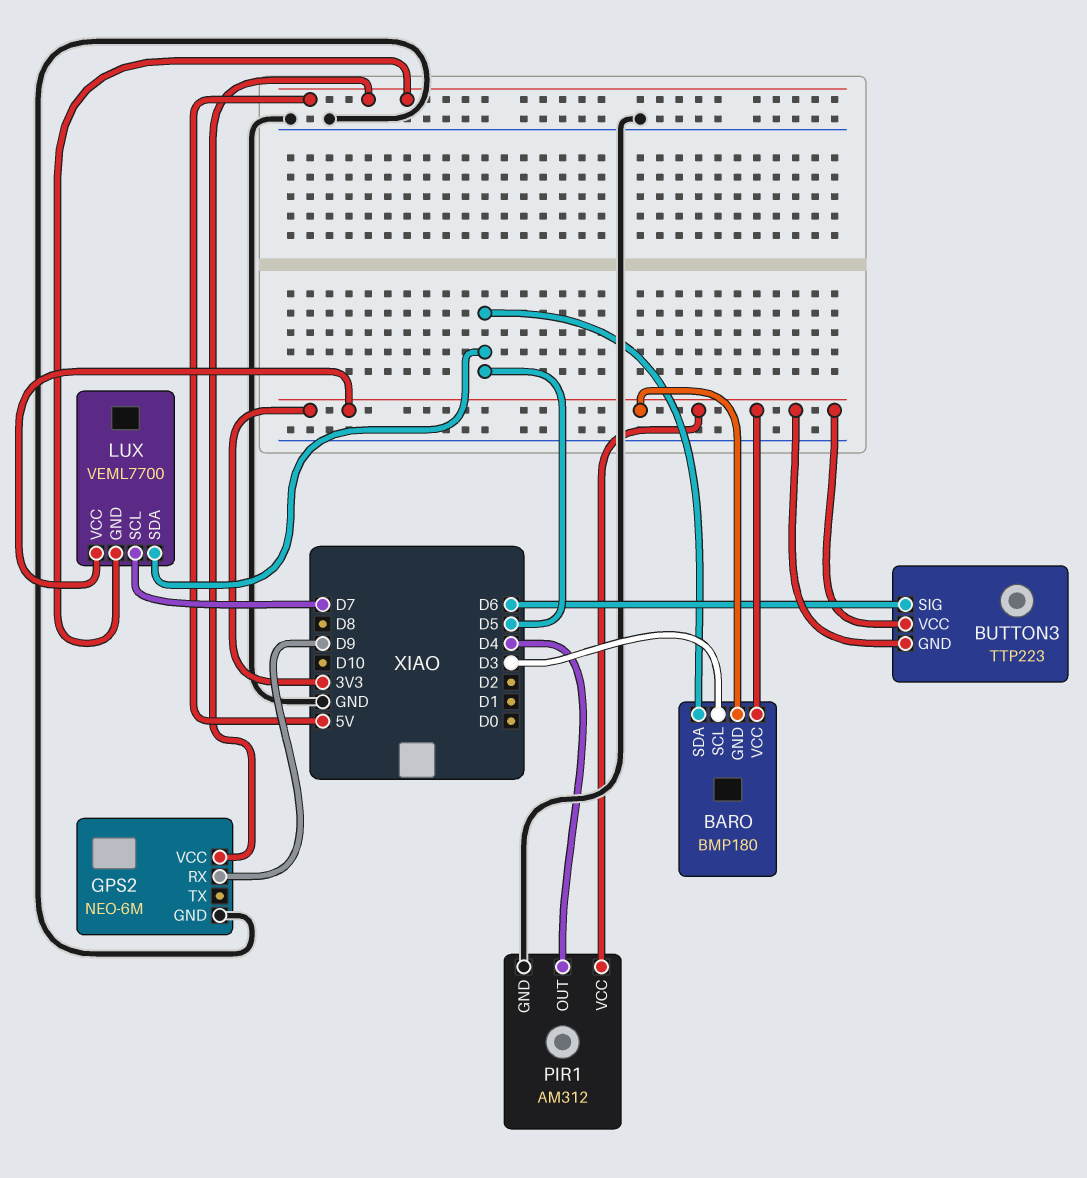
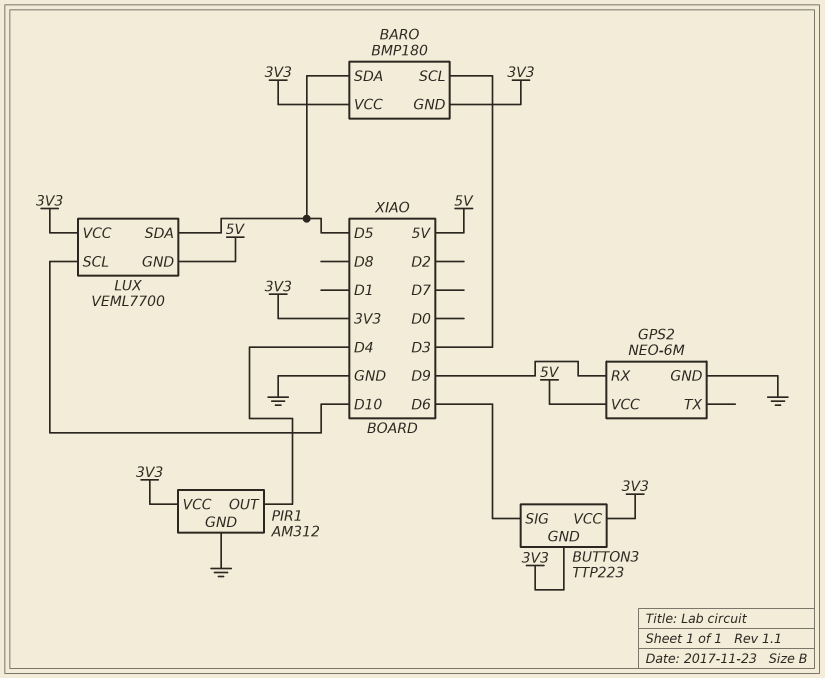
LUX pin SCL: D7 -> D10

